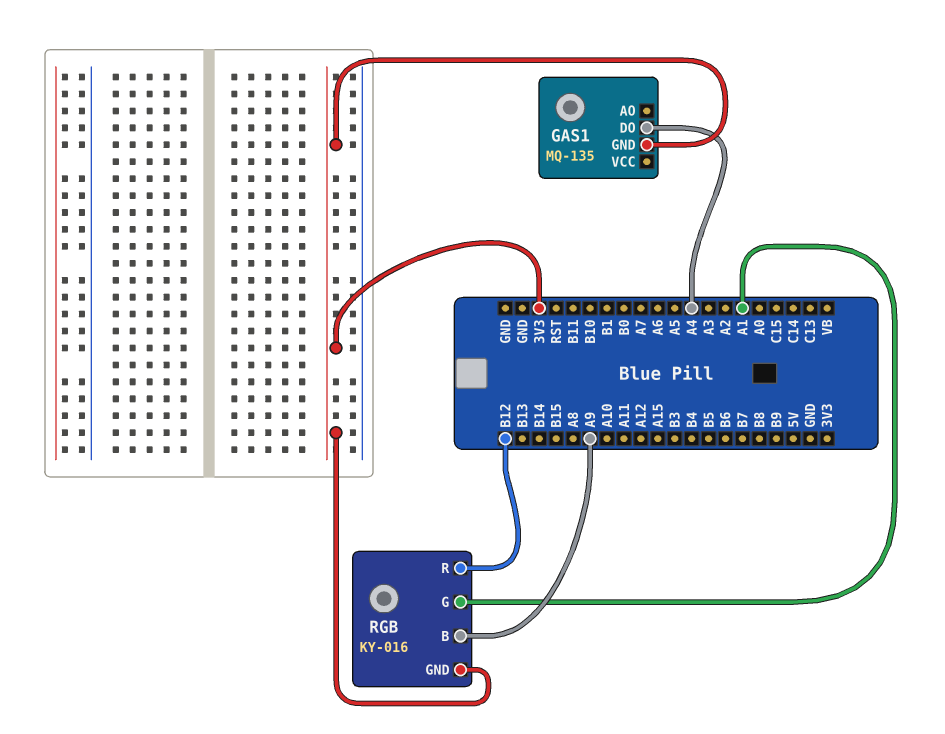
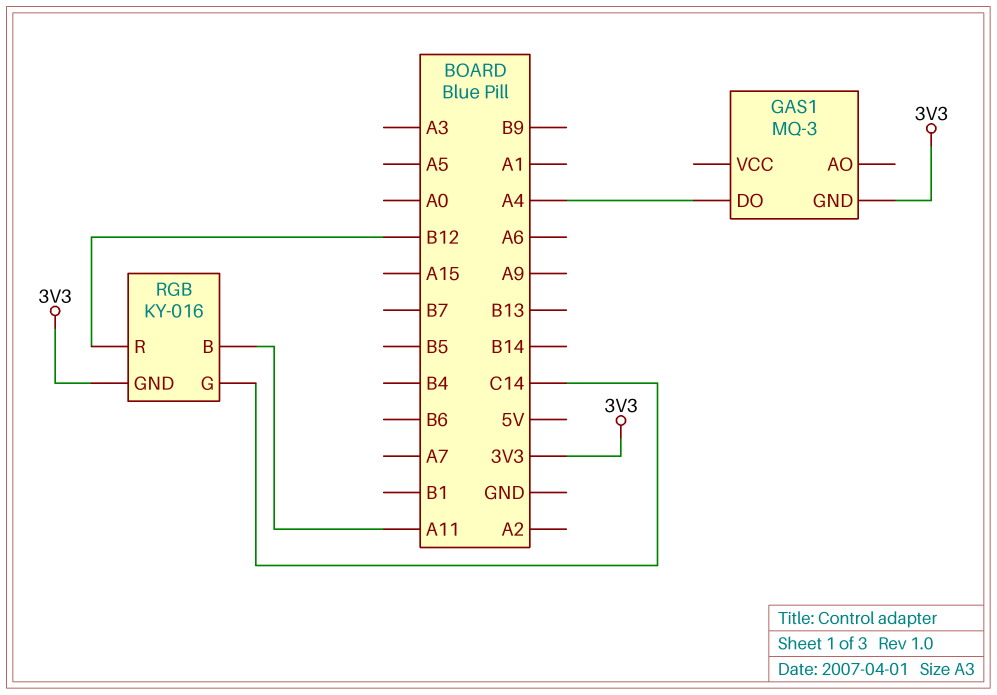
GAS1: MQ-135 -> MQ-3
RGB pin B: A9 -> A11
RGB pin G: A1 -> C14

